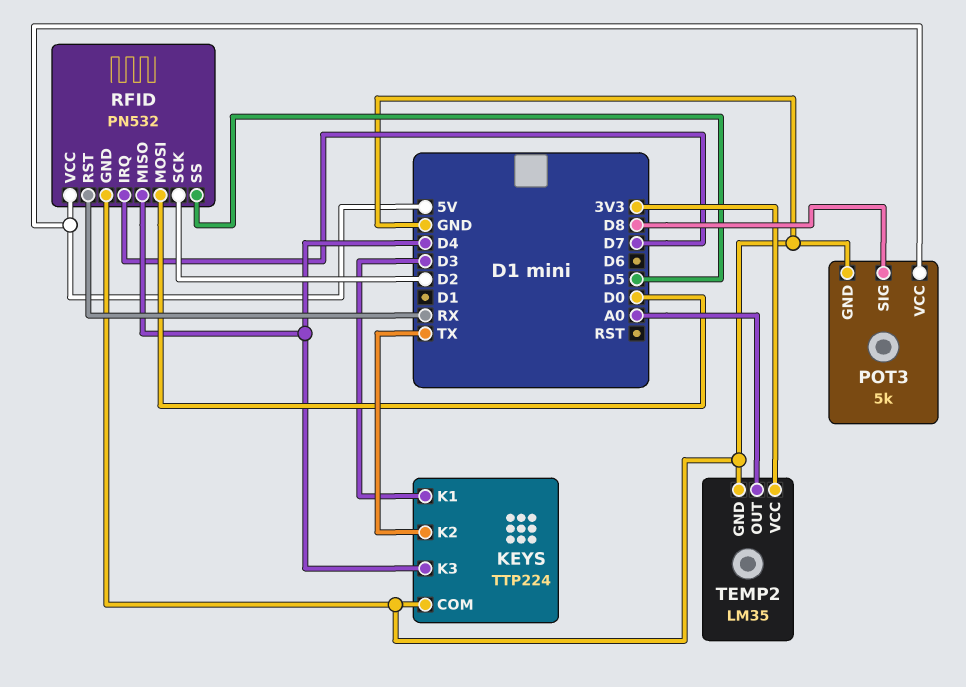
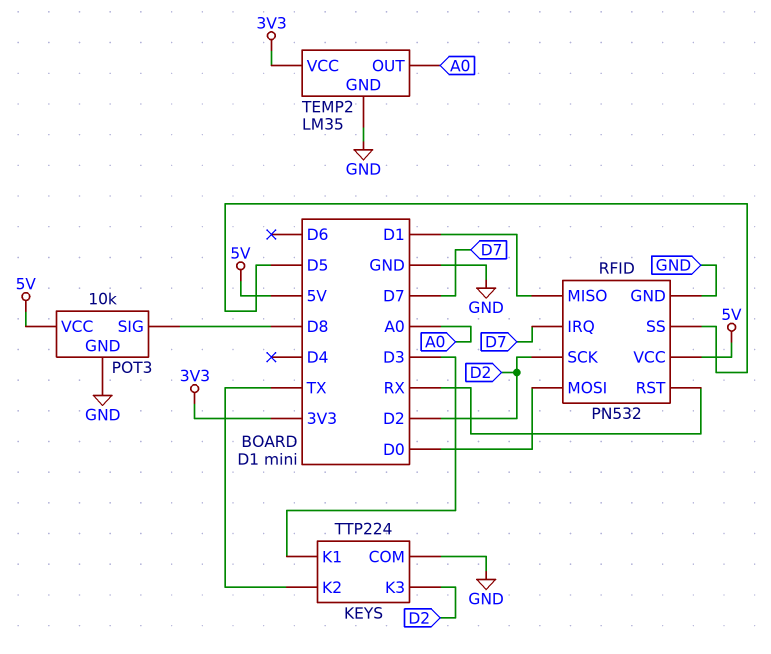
KEYS pin K3: D4 -> D2
POT3: 5k -> 10k
RFID pin MISO: D4 -> D1

